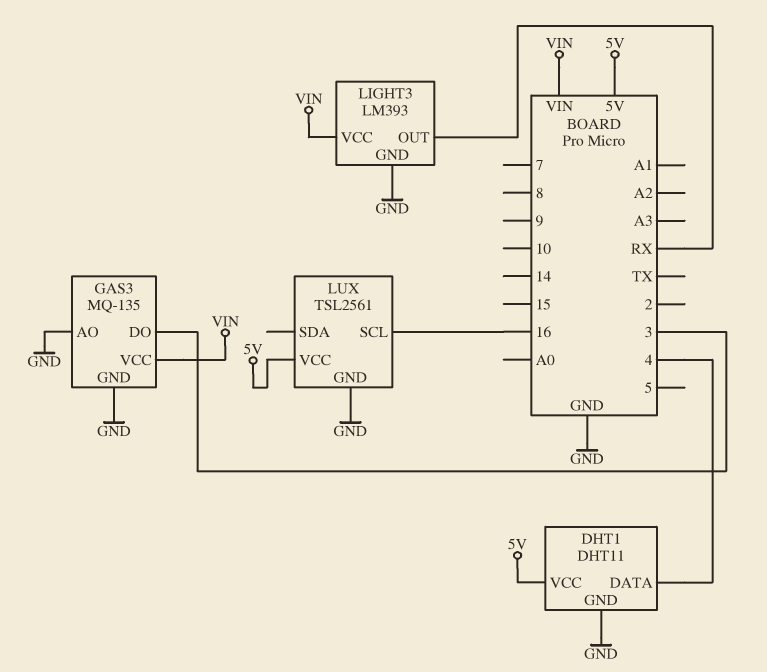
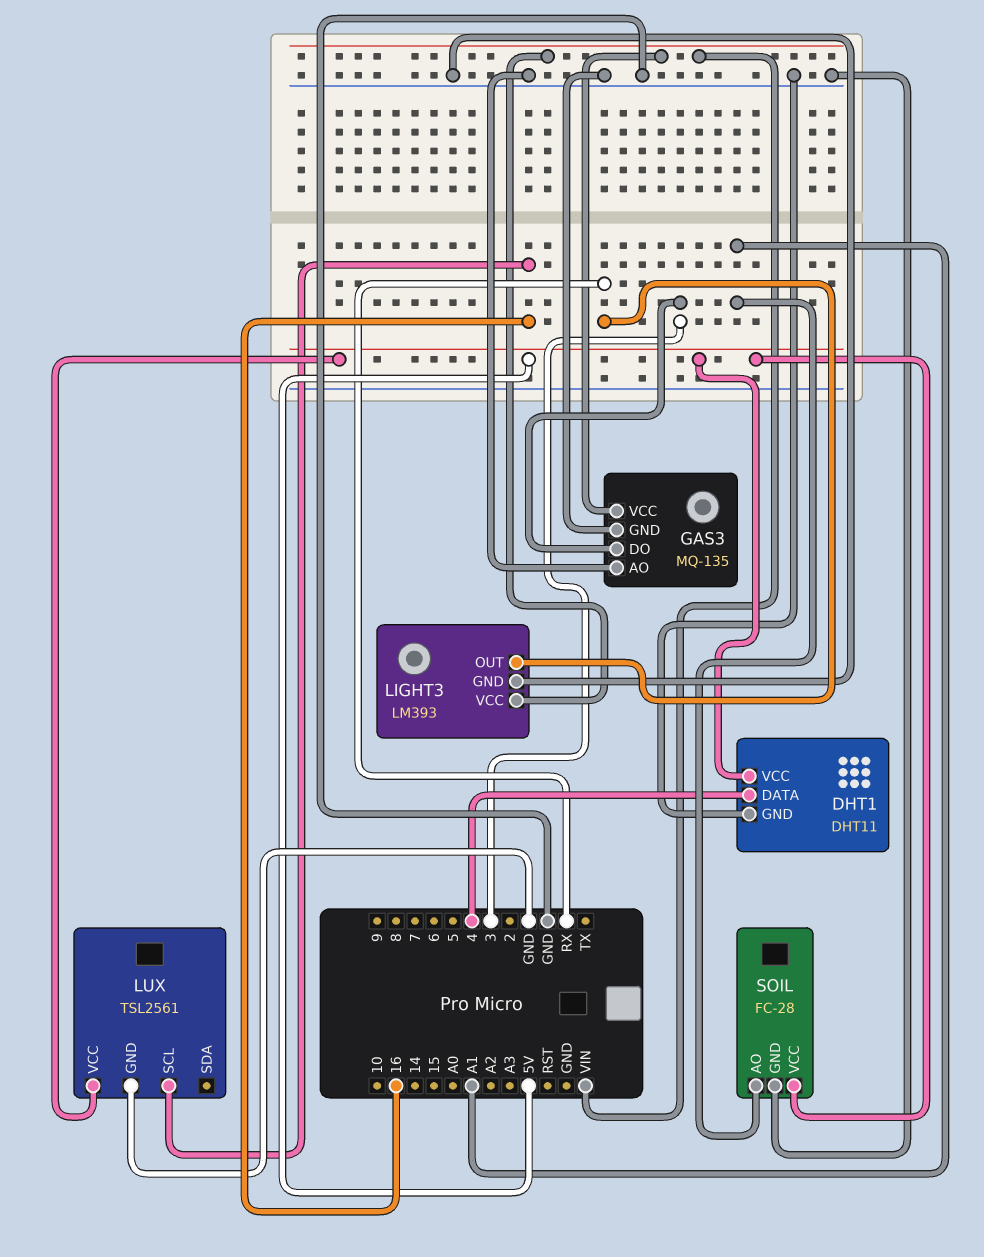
SOIL: none -> FC-28
SOIL pin AO: none -> A1
SOIL pin GND: none -> GND
SOIL pin VCC: none -> 5V

